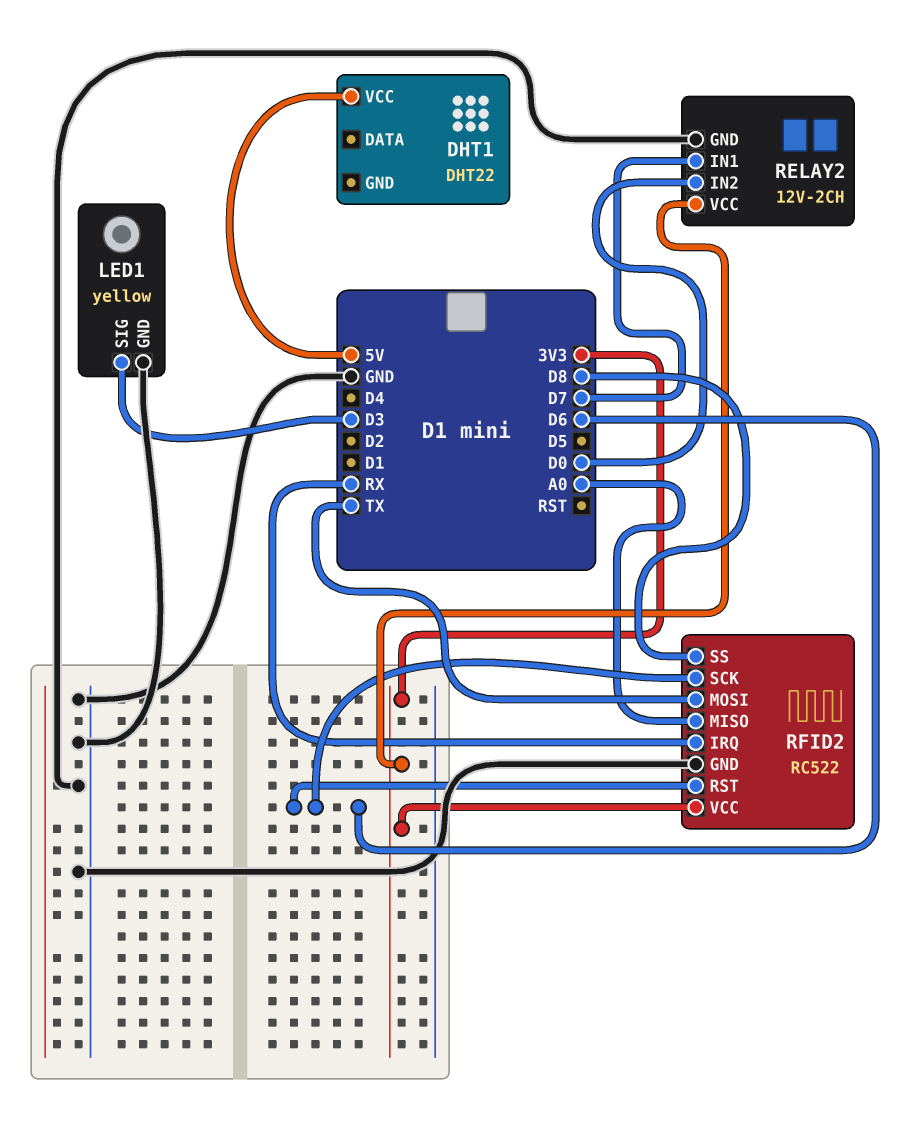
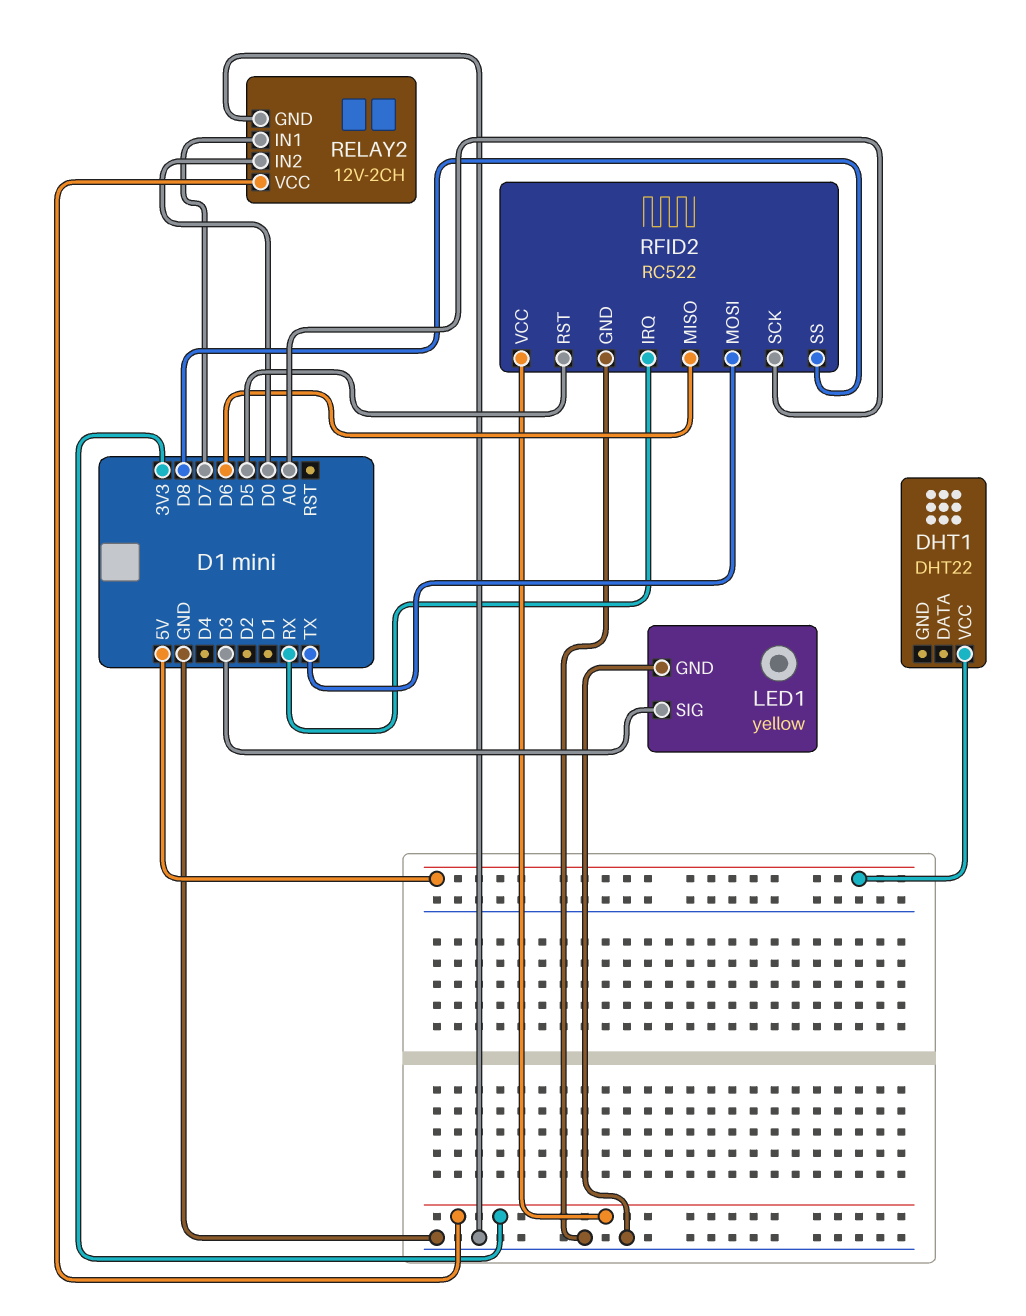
RFID2 pin MISO: A0 -> D6
RFID2 pin RST: D6 -> D5
RFID2 pin SCK: D6 -> A0

